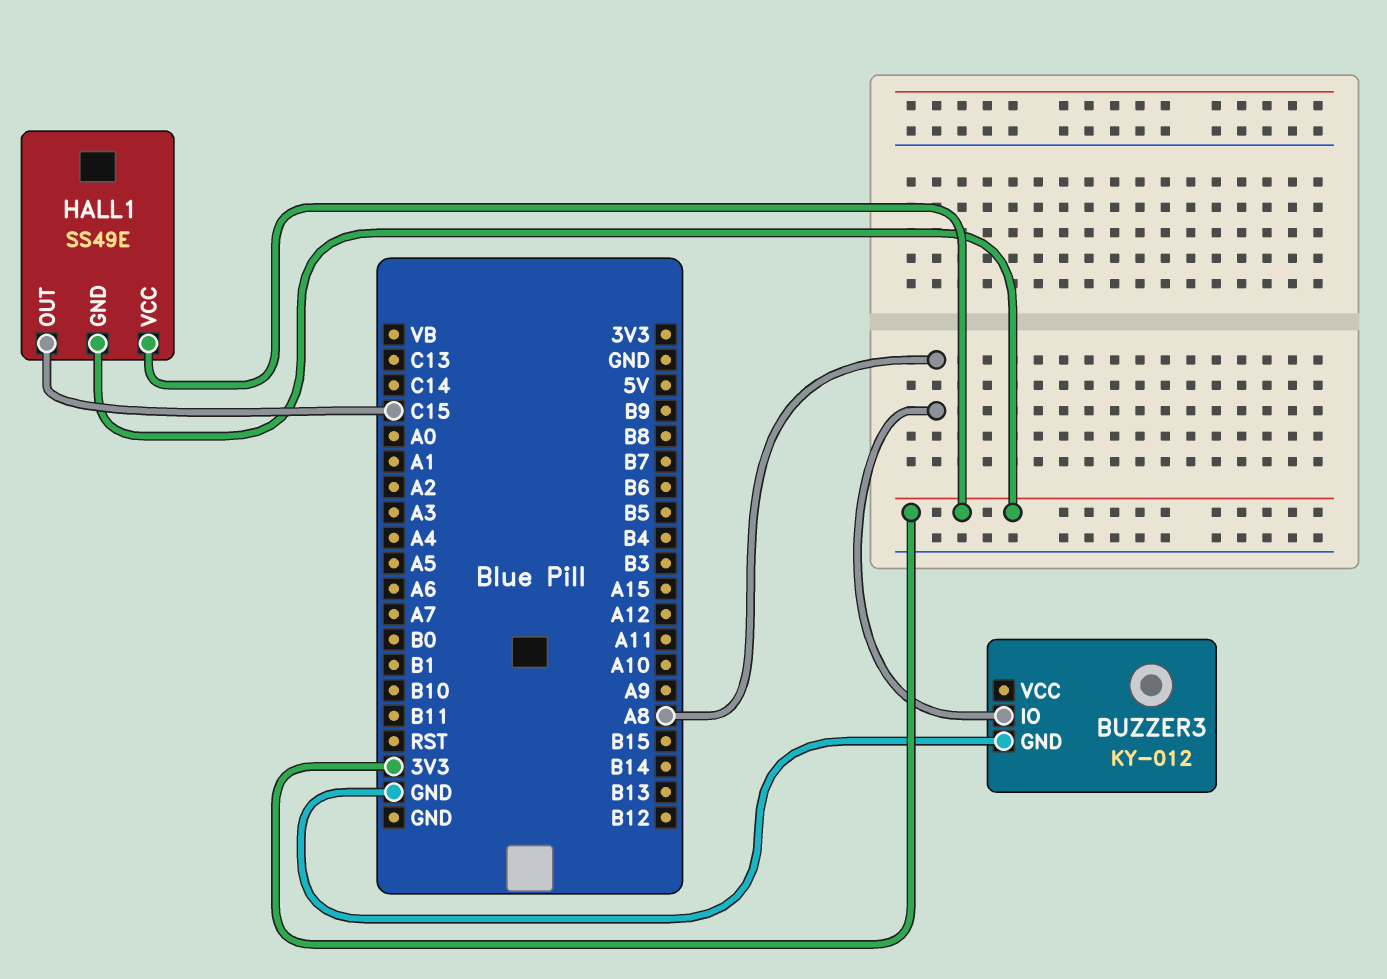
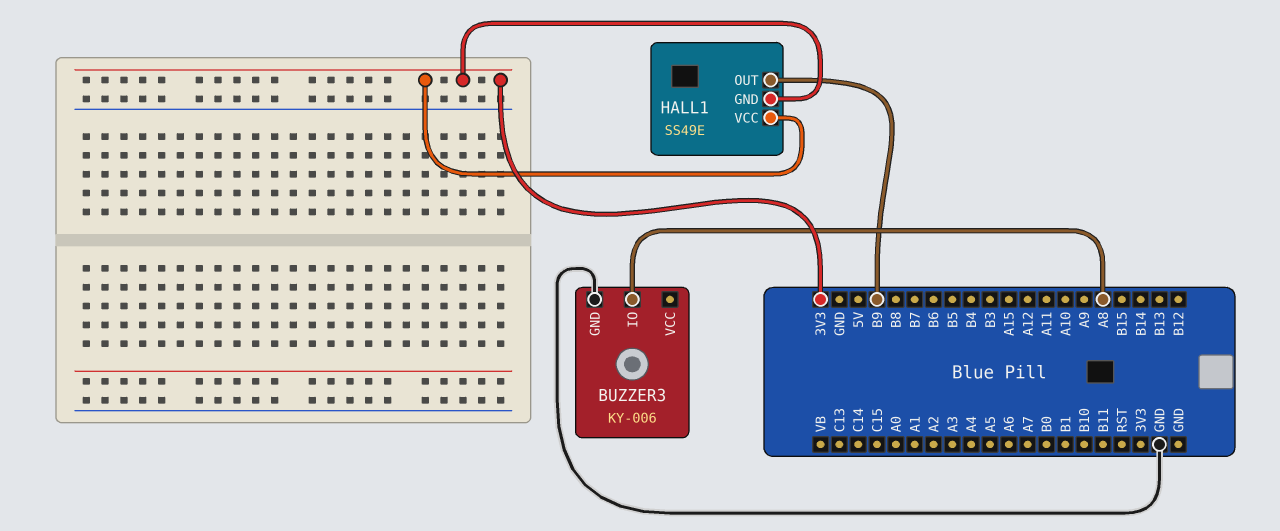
BUZZER3: KY-012 -> KY-006
HALL1 pin OUT: C15 -> B9

